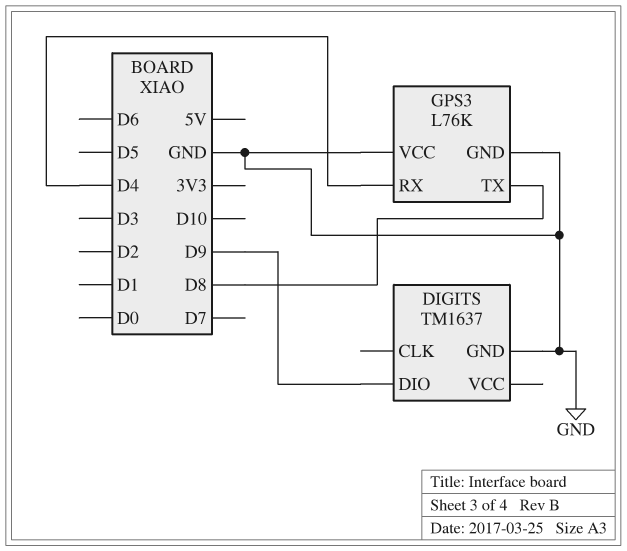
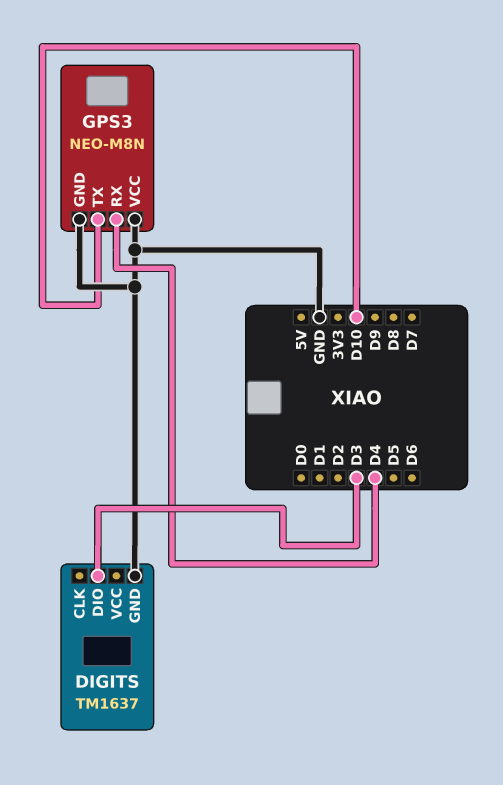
DIGITS pin DIO: D9 -> D3
GPS3: L76K -> NEO-M8N
GPS3 pin TX: D8 -> D10

